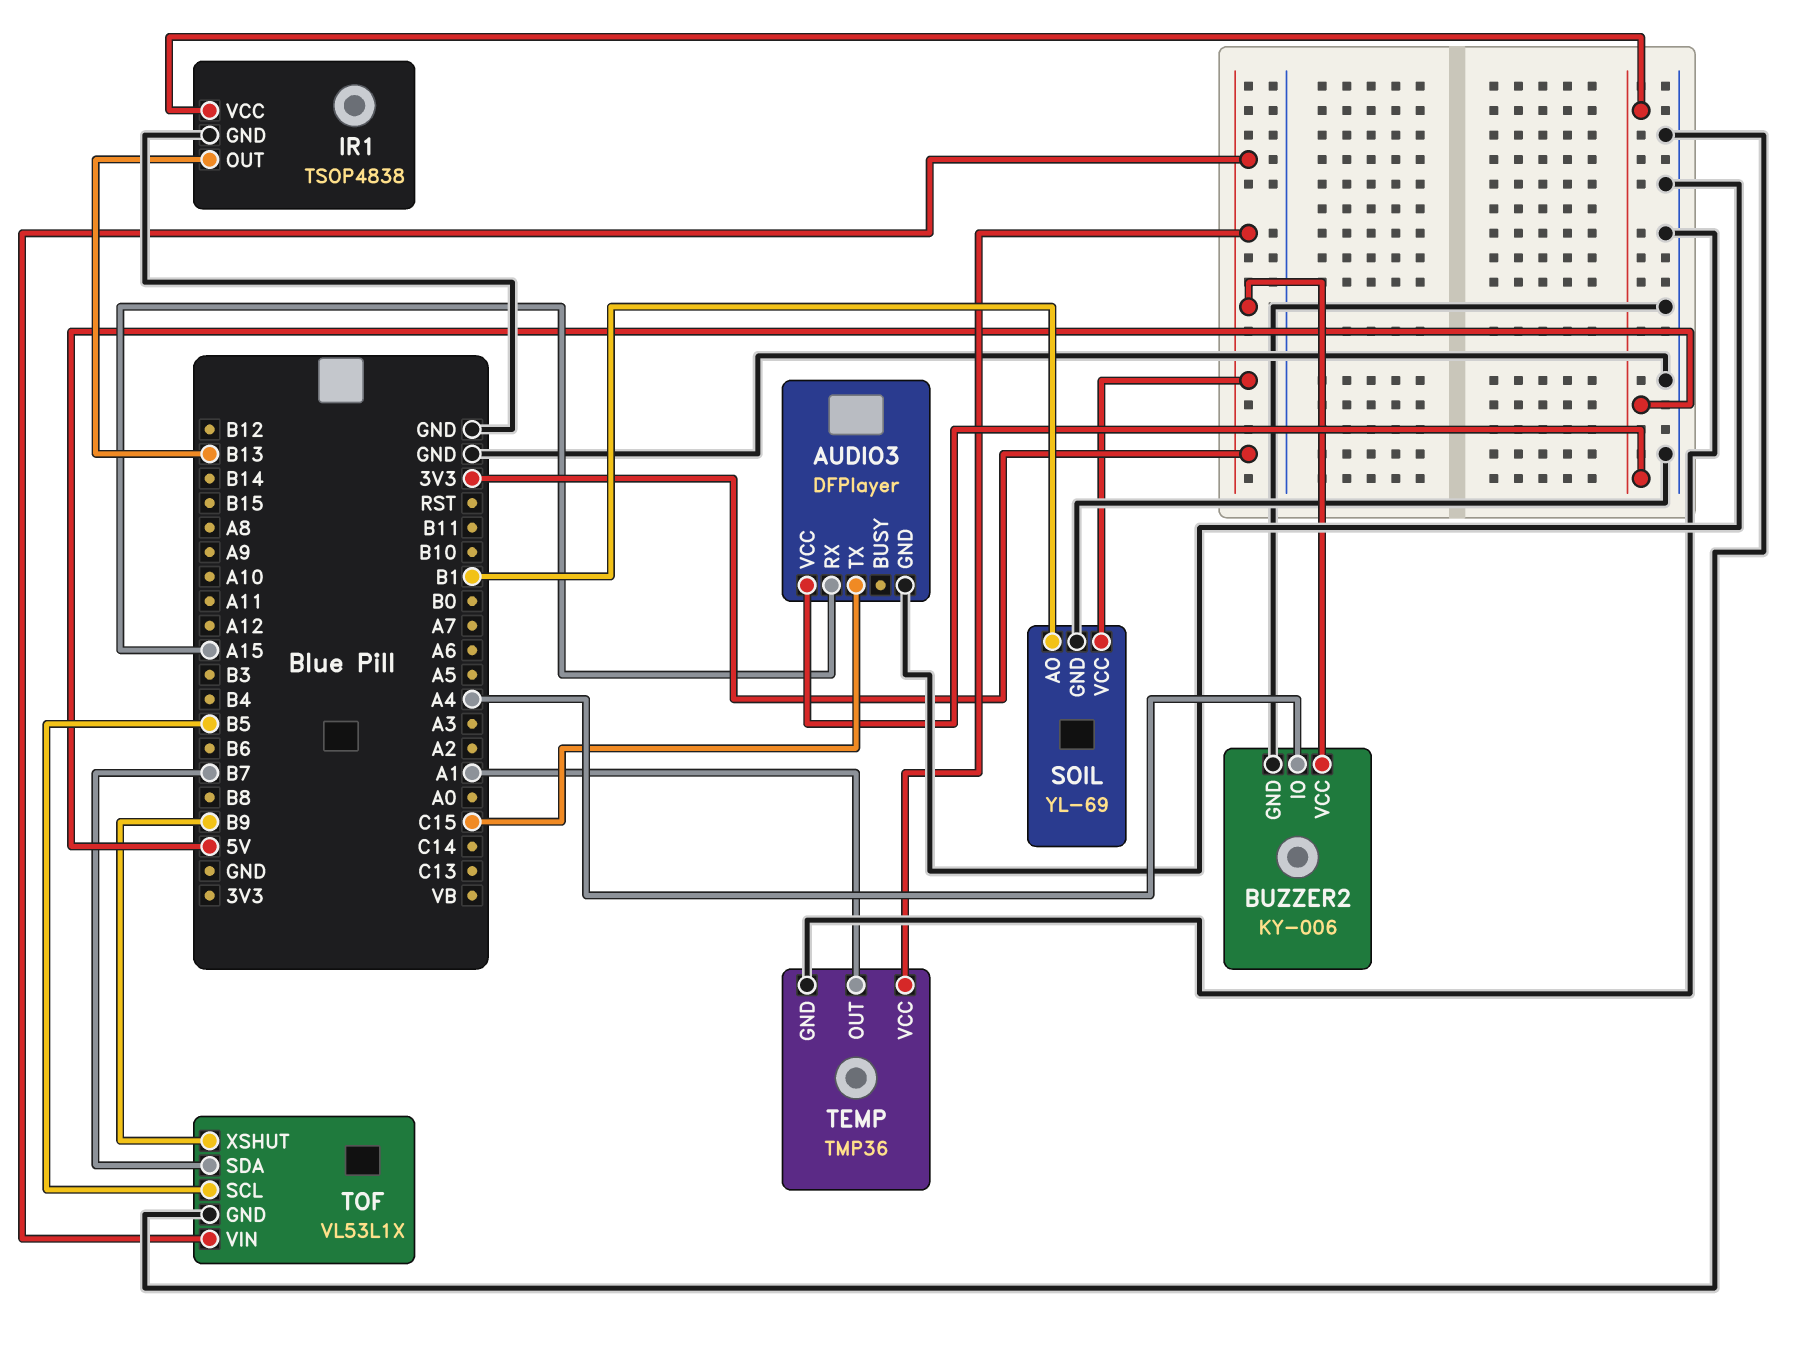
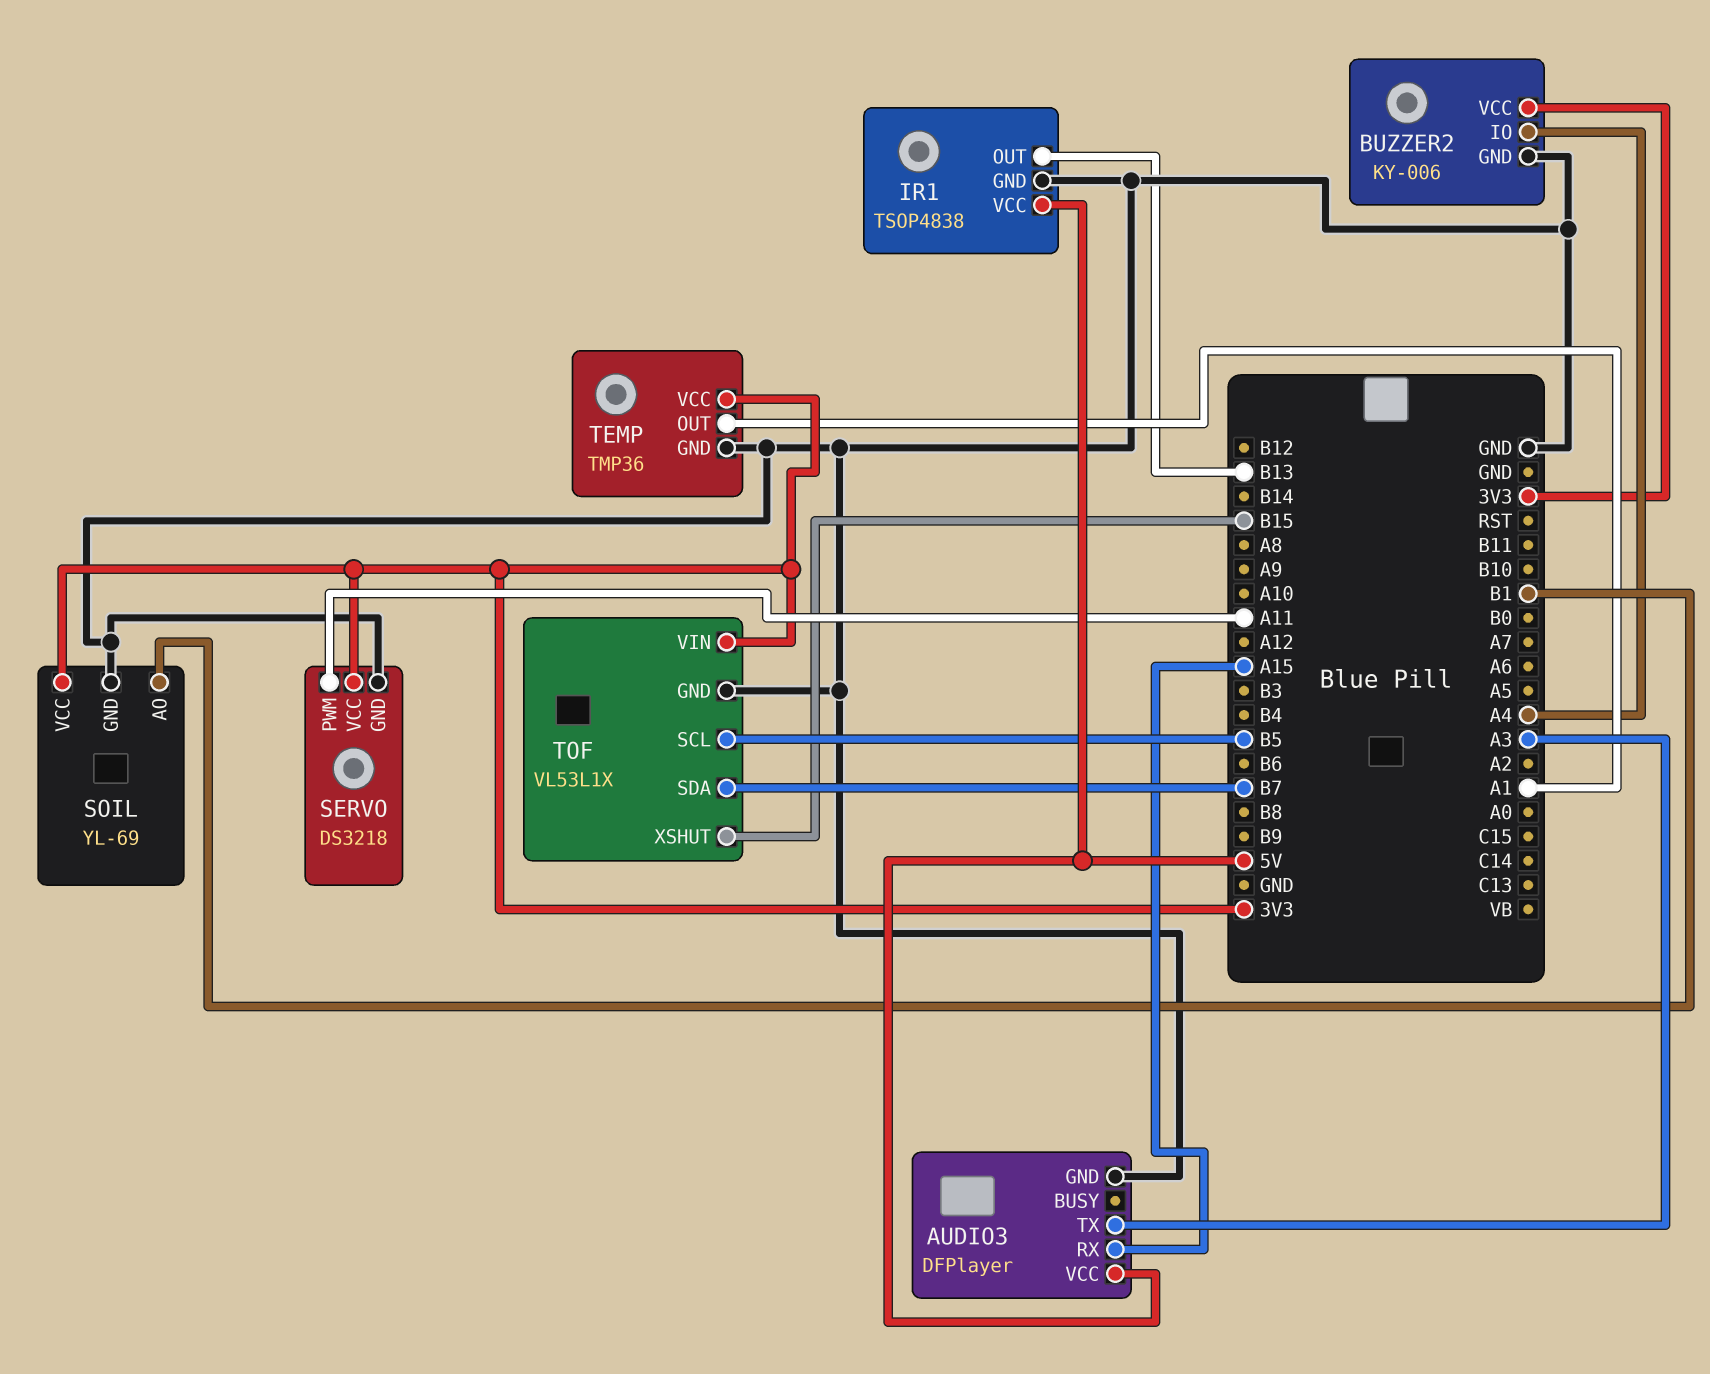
AUDIO3 pin TX: C15 -> A3
SERVO: none -> DS3218
SERVO pin GND: none -> GND
SERVO pin PWM: none -> A11
SERVO pin VCC: none -> 3V3
TOF pin XSHUT: B9 -> B15

